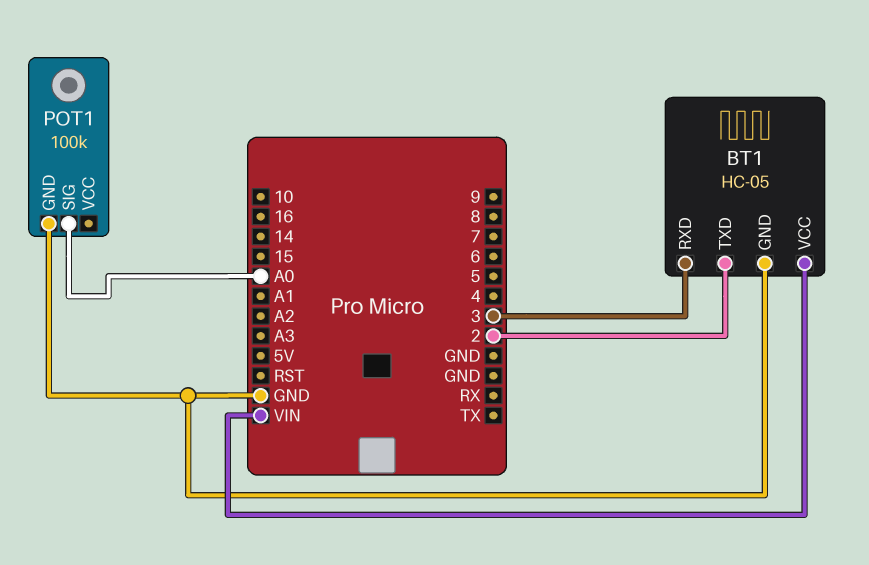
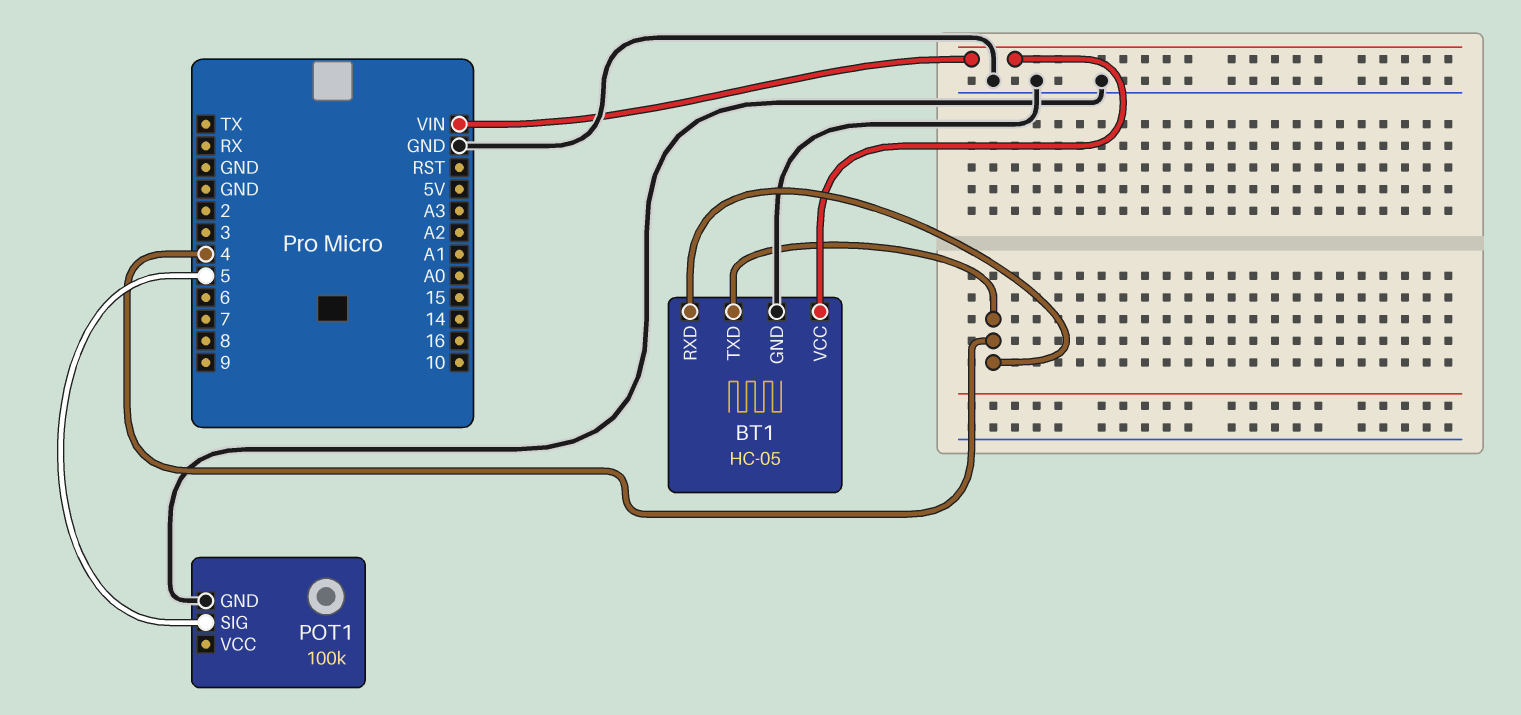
BT1 pin RXD: 3 -> 4
BT1 pin TXD: 2 -> 4
POT1 pin SIG: A0 -> 5

